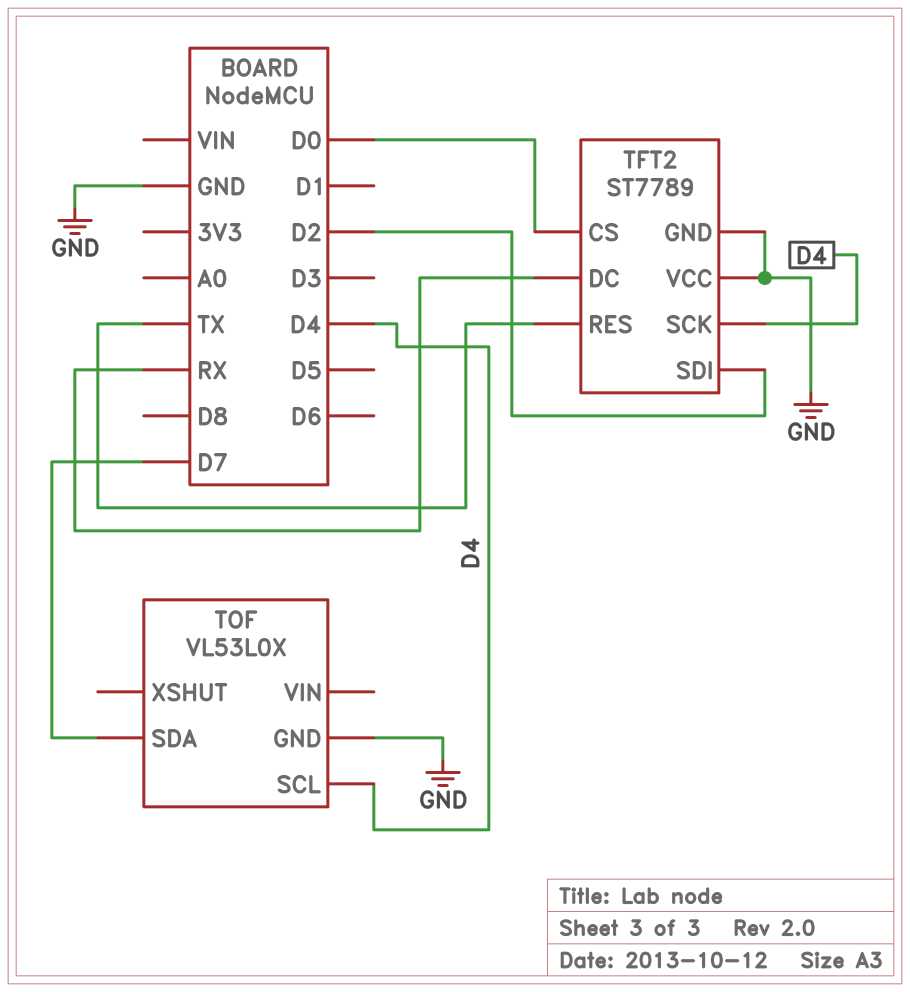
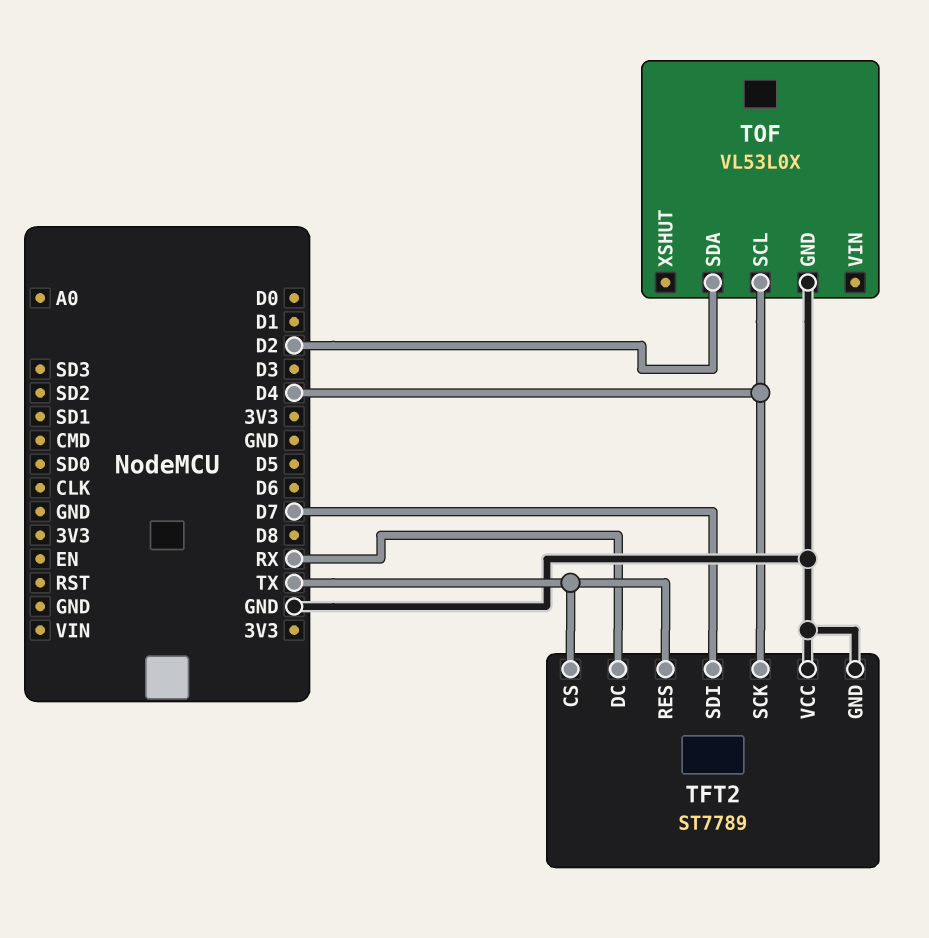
TFT2 pin CS: D0 -> TX
TFT2 pin SDI: D2 -> D7
TOF pin SDA: D7 -> D2

